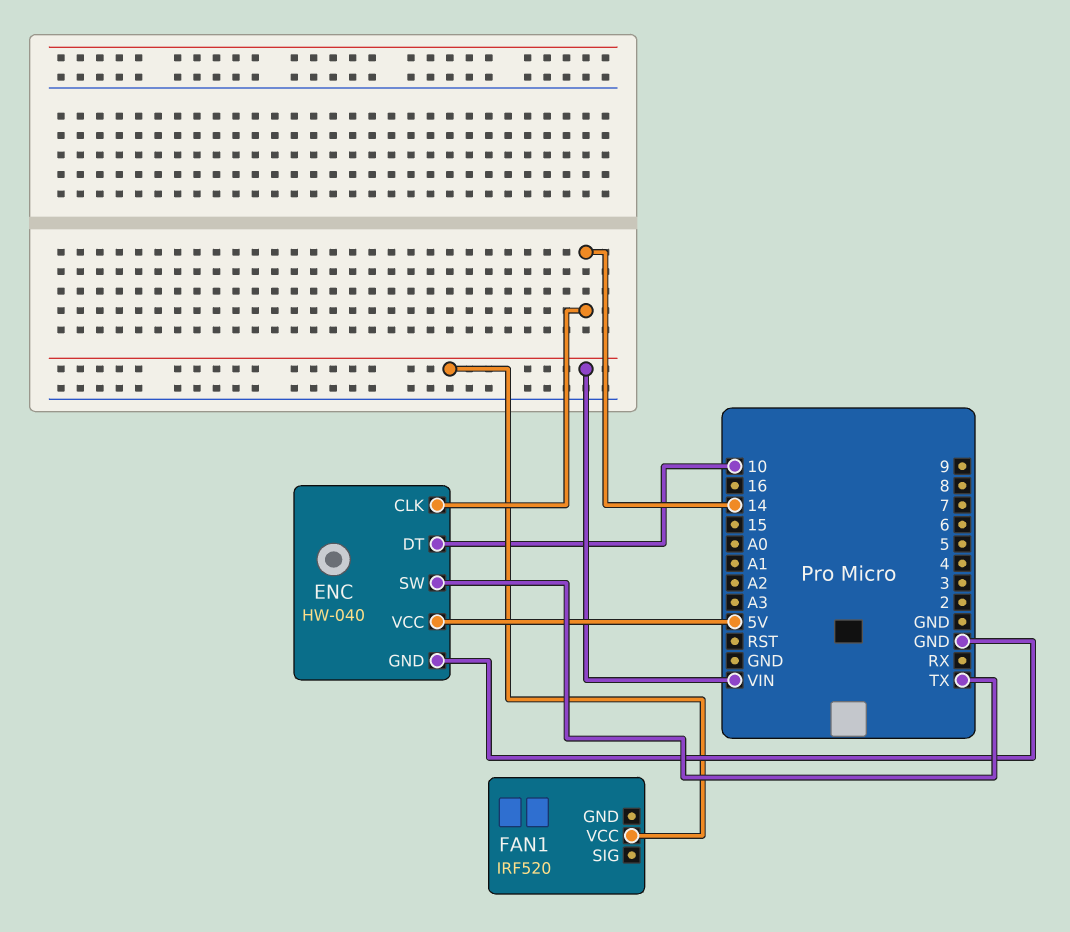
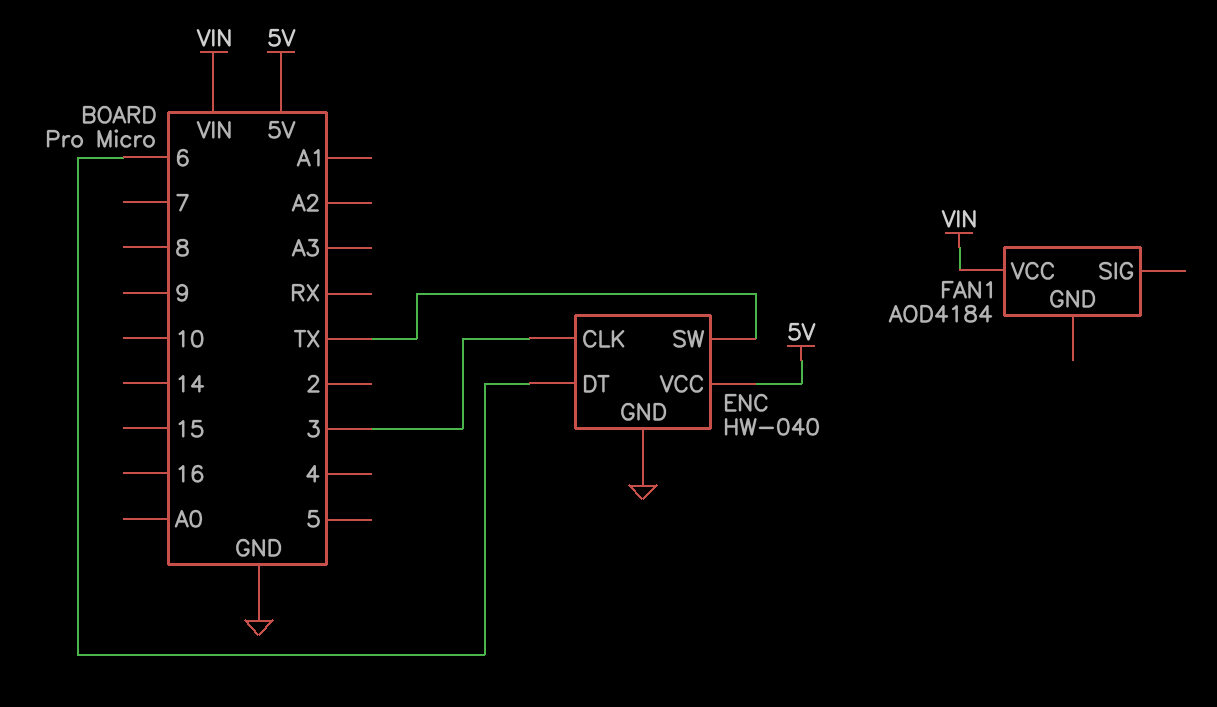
ENC pin CLK: 14 -> 3
ENC pin DT: 10 -> 6
FAN1: IRF520 -> AOD4184

